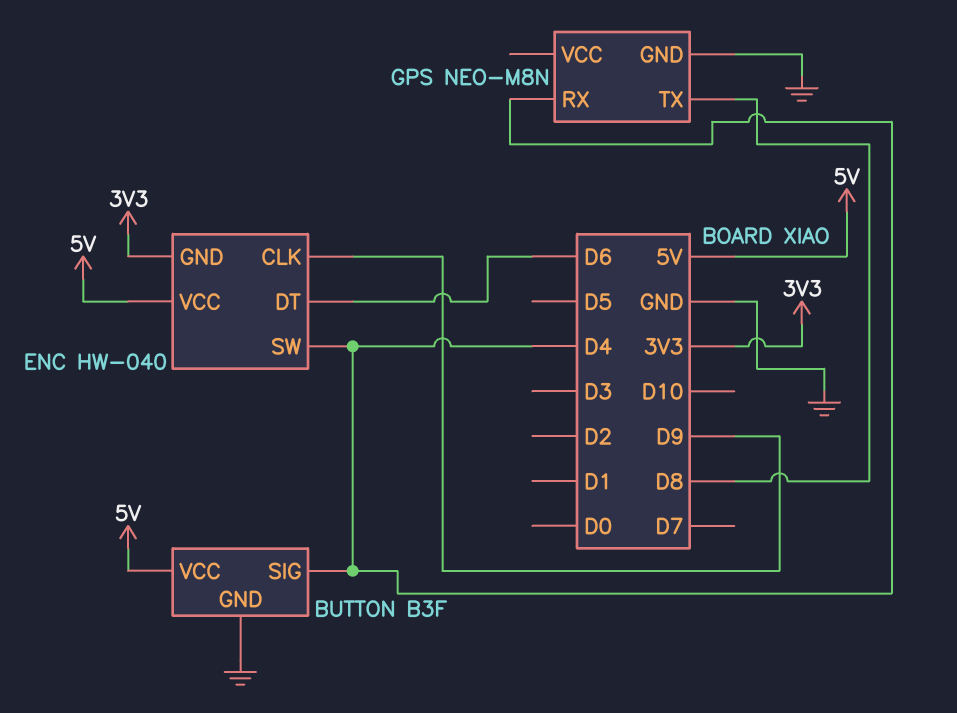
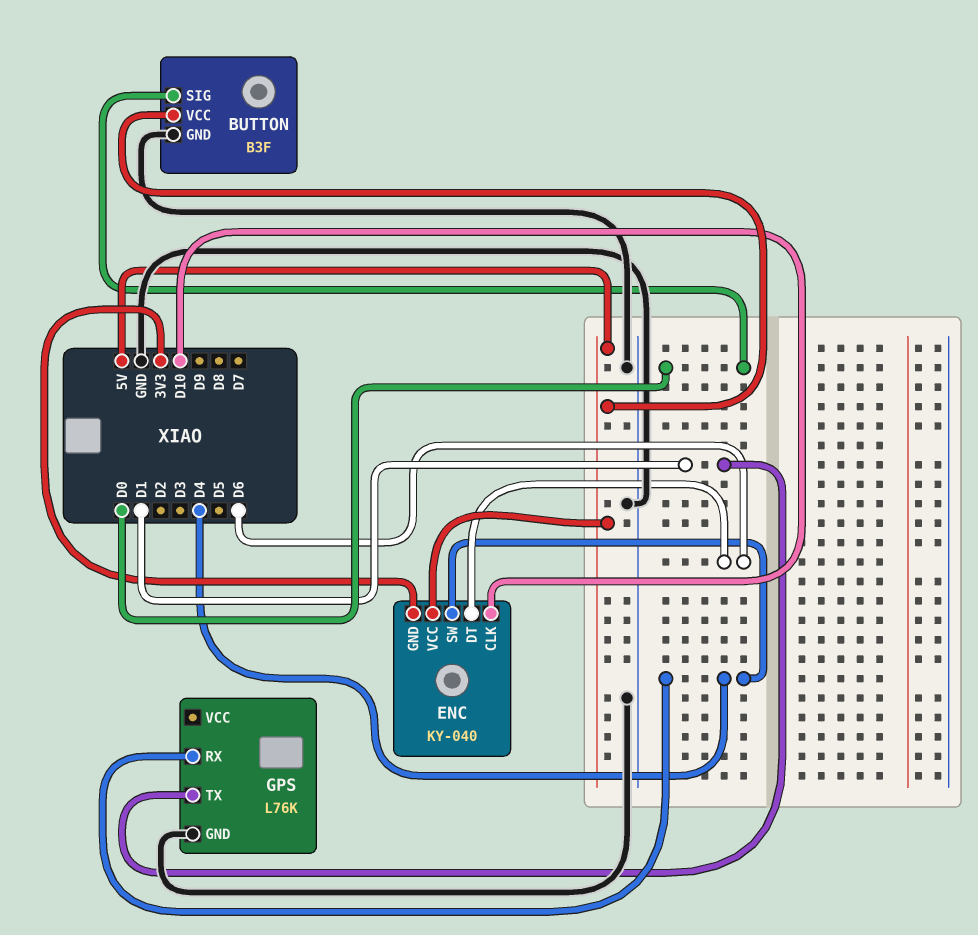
BUTTON pin SIG: D4 -> D0
ENC: HW-040 -> KY-040
ENC pin CLK: D9 -> D10
GPS: NEO-M8N -> L76K
GPS pin TX: D8 -> D1

